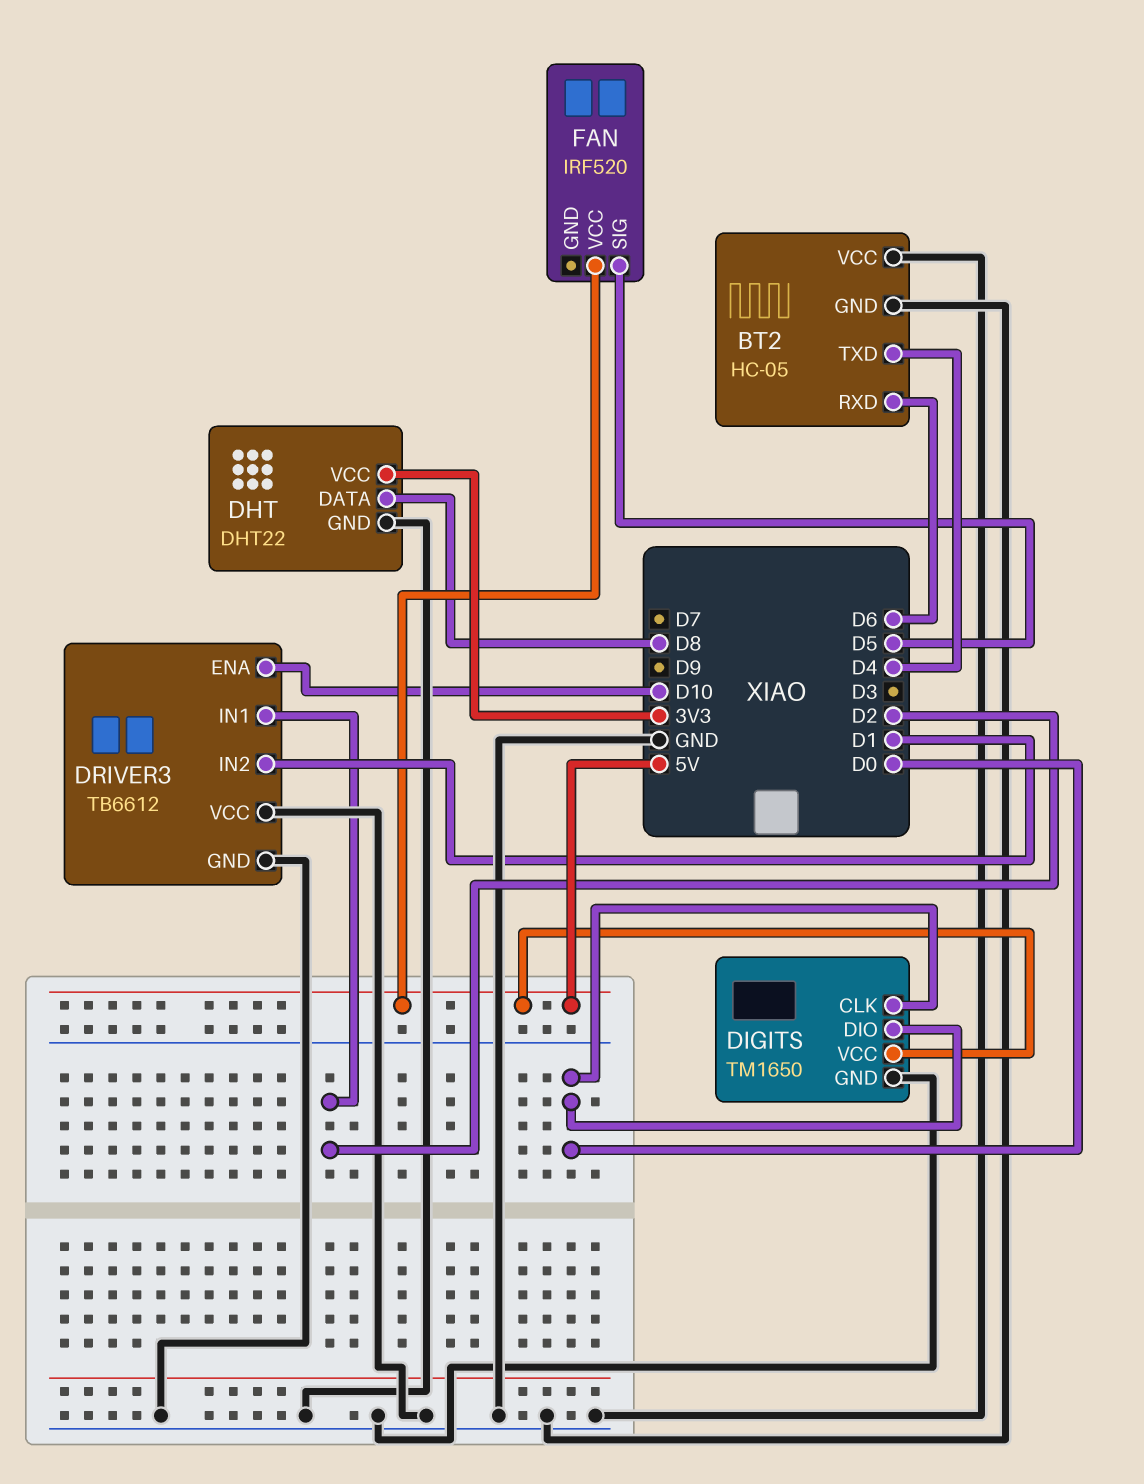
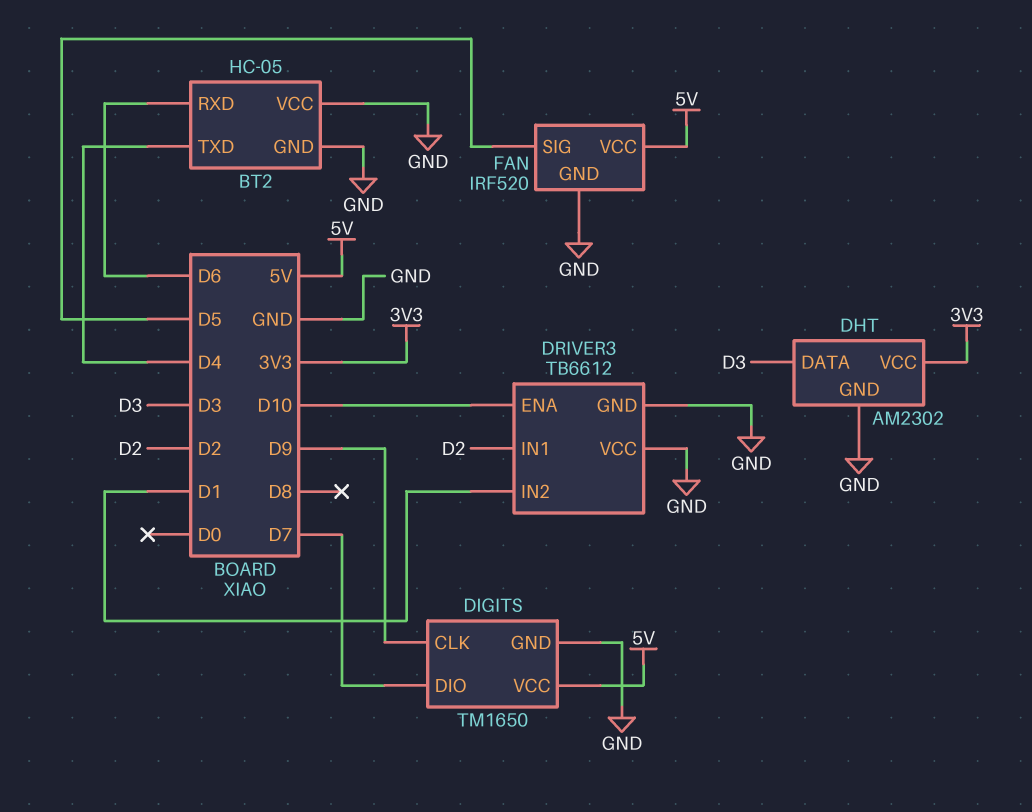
DHT: DHT22 -> AM2302
DHT pin DATA: D8 -> D3
DIGITS pin CLK: D0 -> D9
DIGITS pin DIO: D0 -> D7
FAN pin GND: none -> GND

